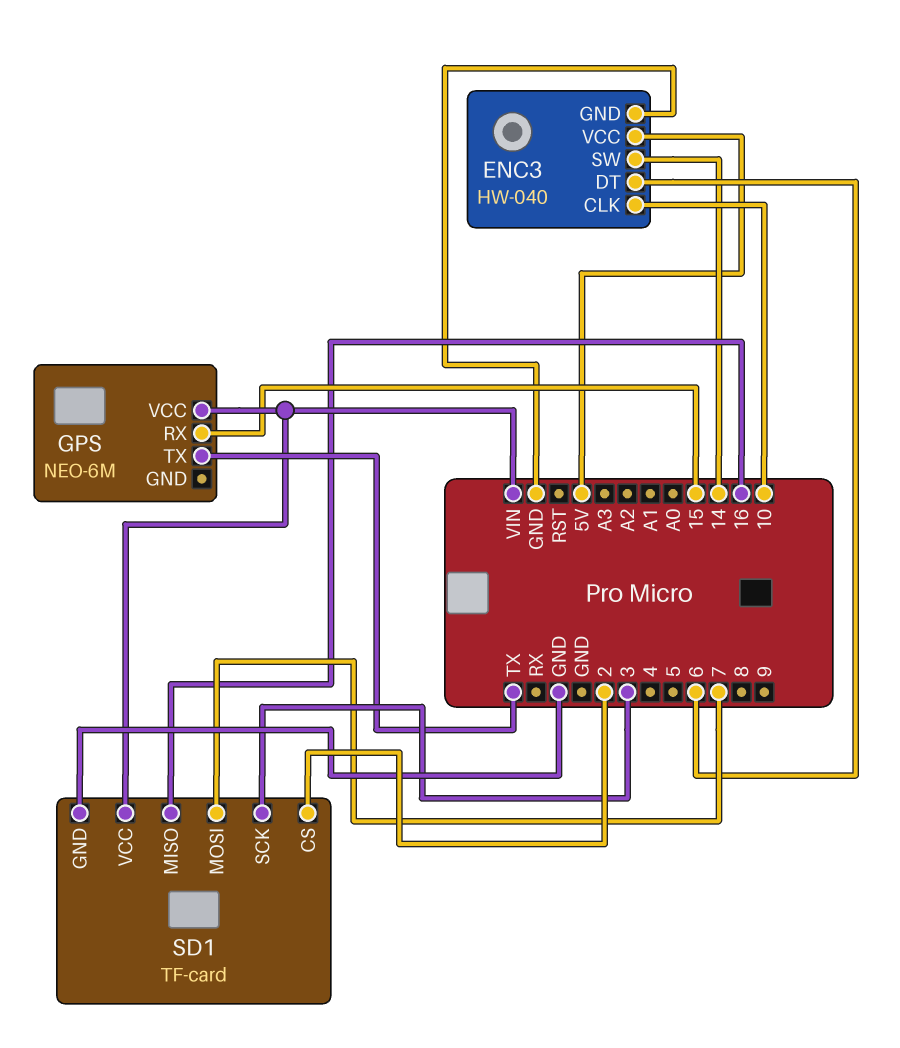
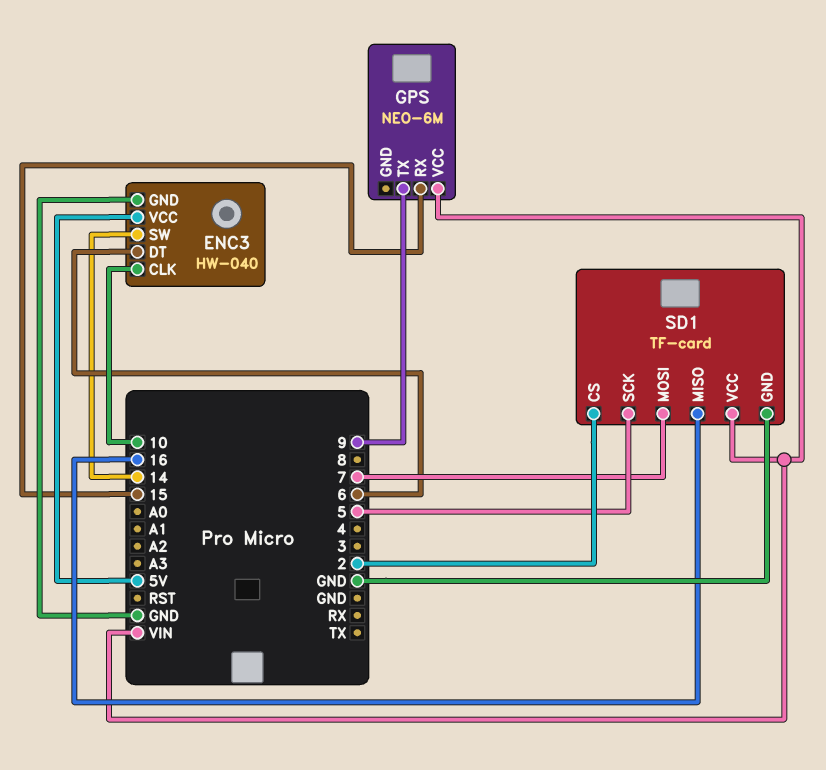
GPS pin TX: TX -> 9
SD1 pin SCK: 3 -> 5

